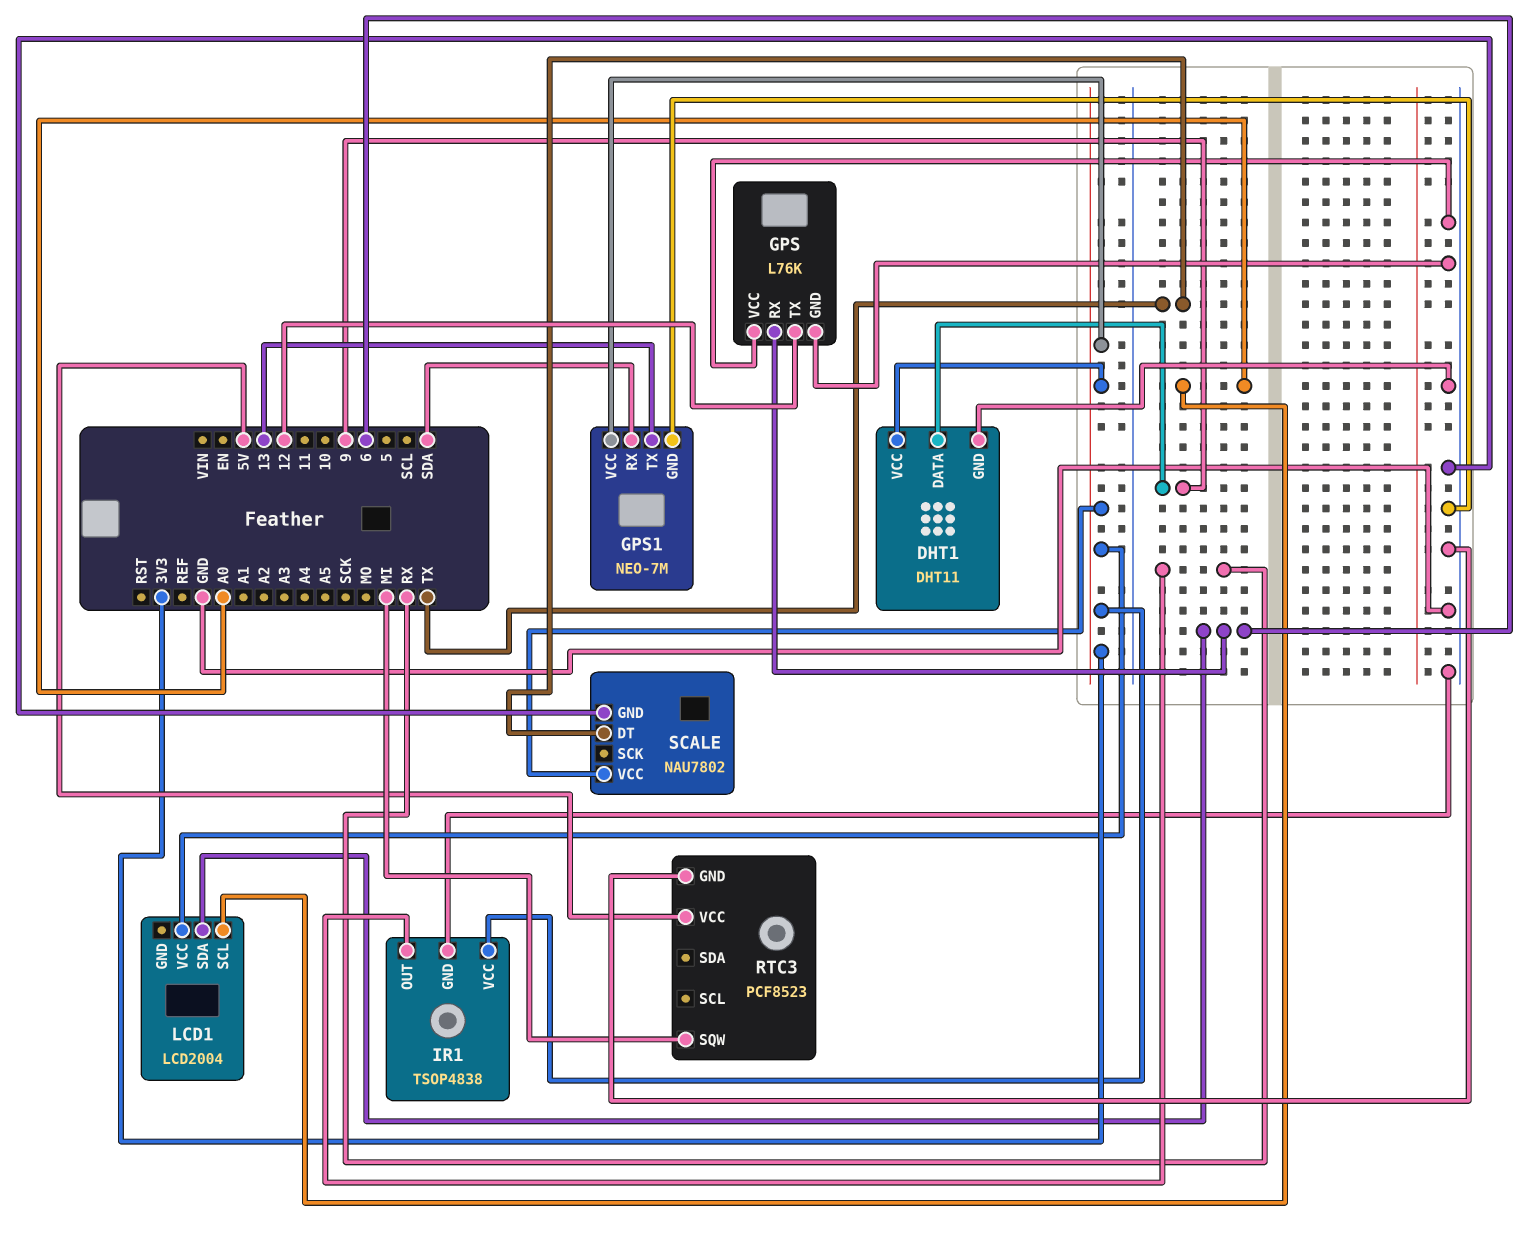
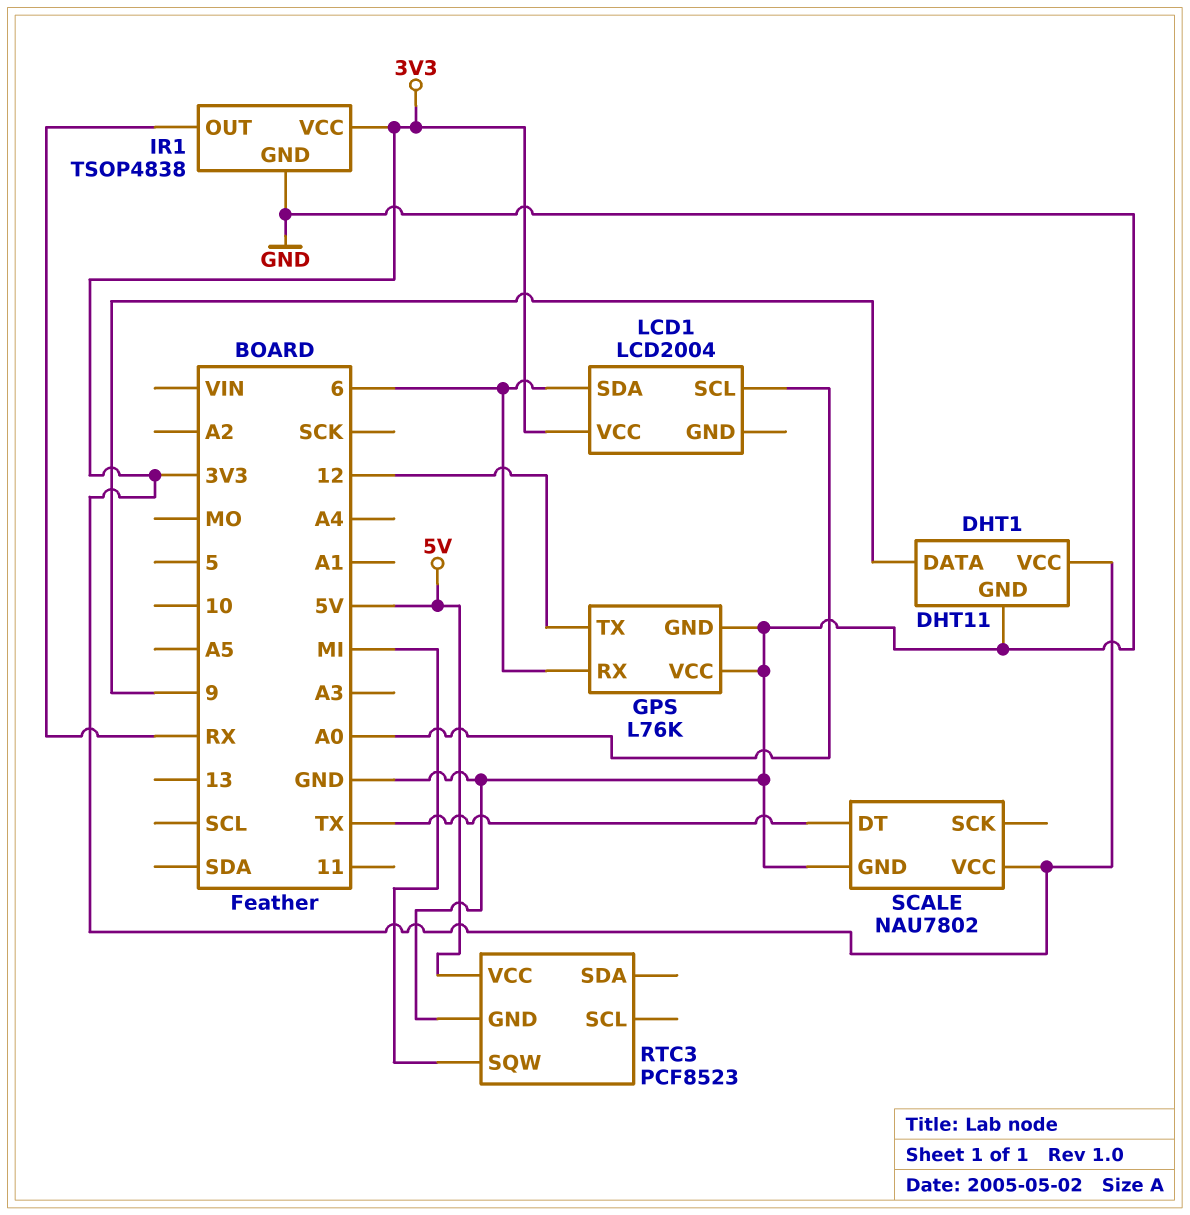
GPS1: NEO-7M -> none
GPS1 pin GND: GND -> none
GPS1 pin RX: SDA -> none
GPS1 pin TX: 13 -> none
GPS1 pin VCC: 3V3 -> none

